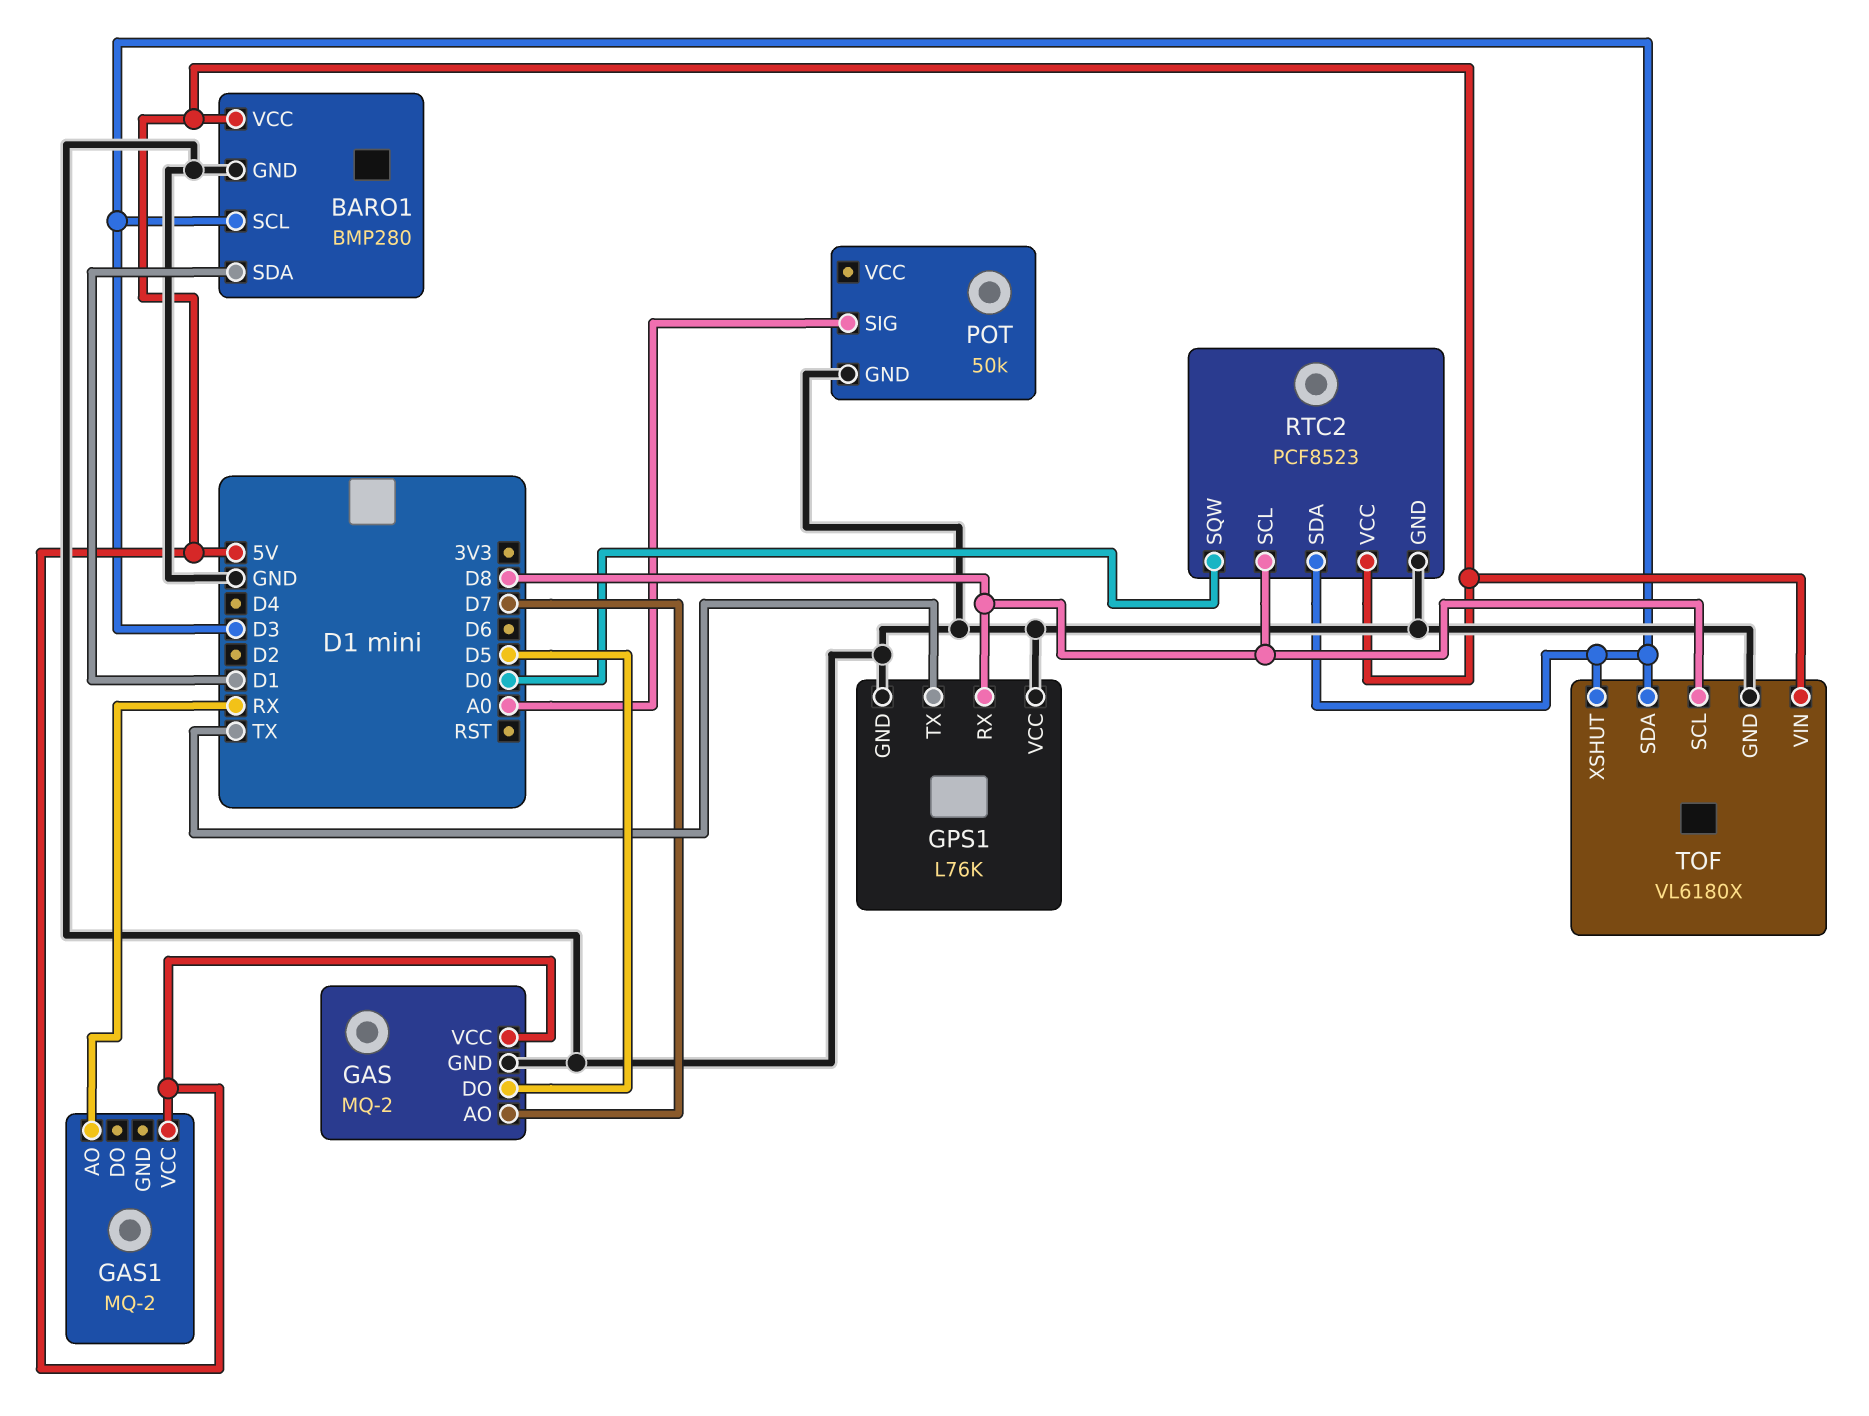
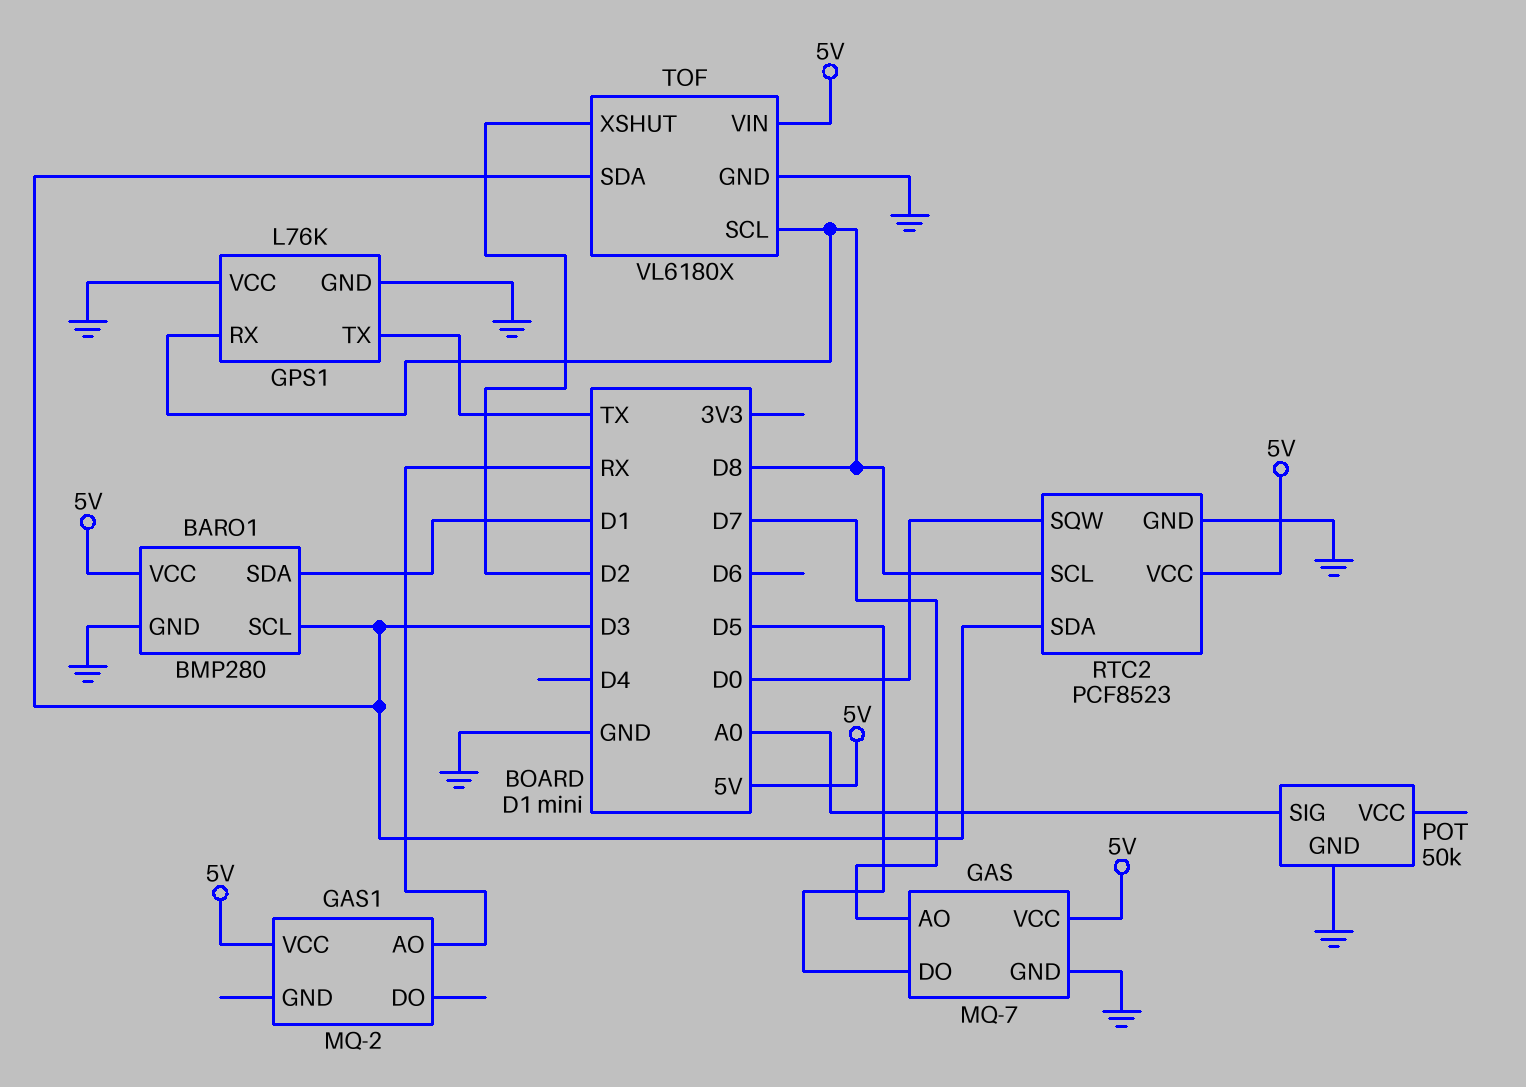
GAS: MQ-2 -> MQ-7
TOF pin XSHUT: D3 -> D2

